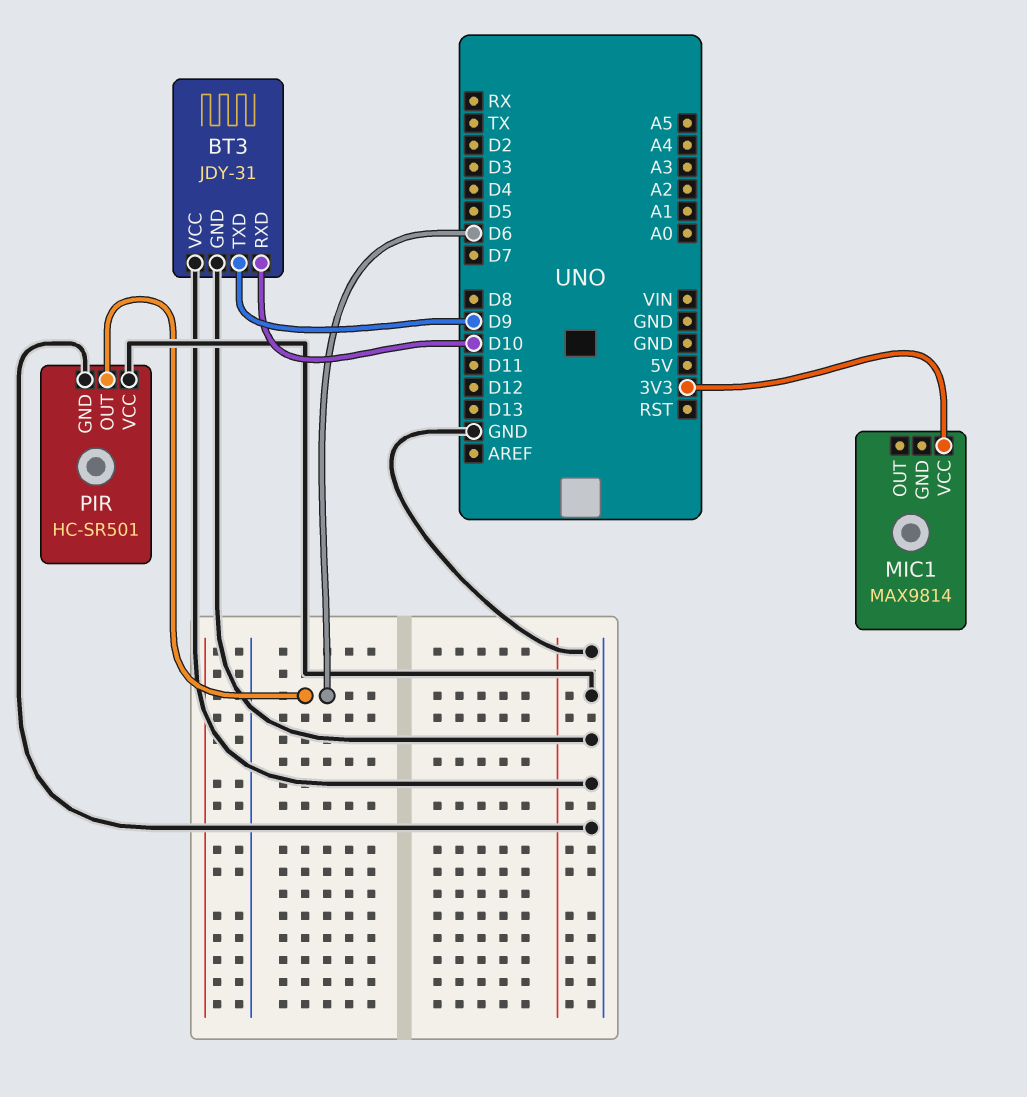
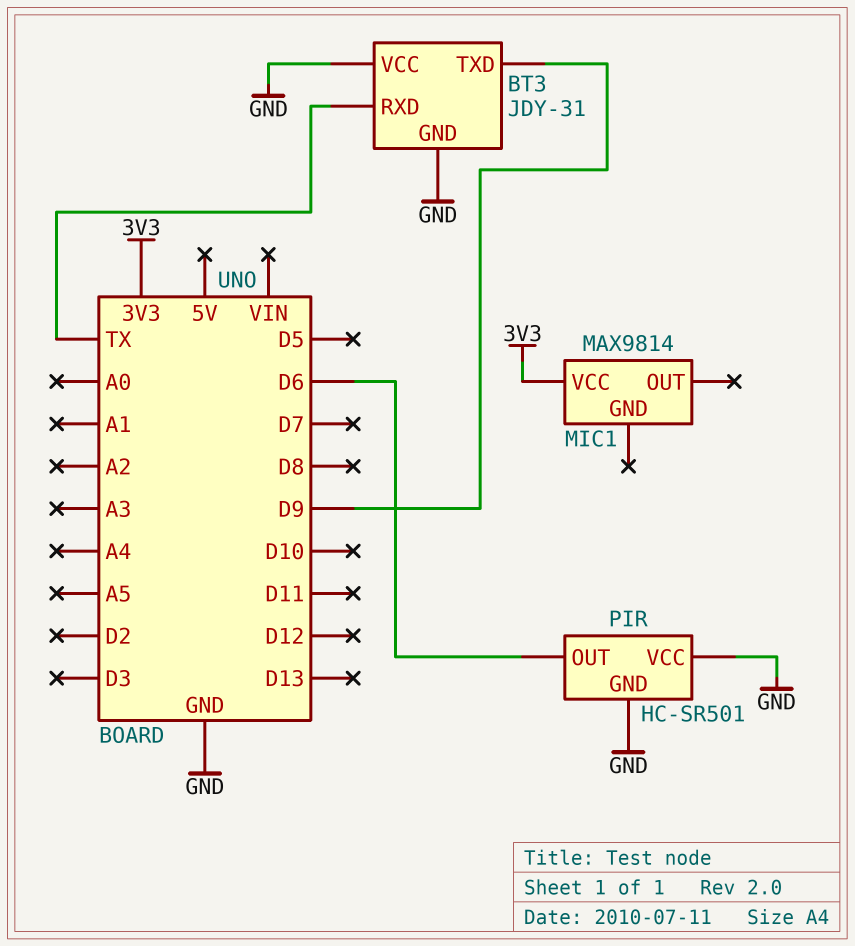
BT3 pin RXD: D10 -> TX

